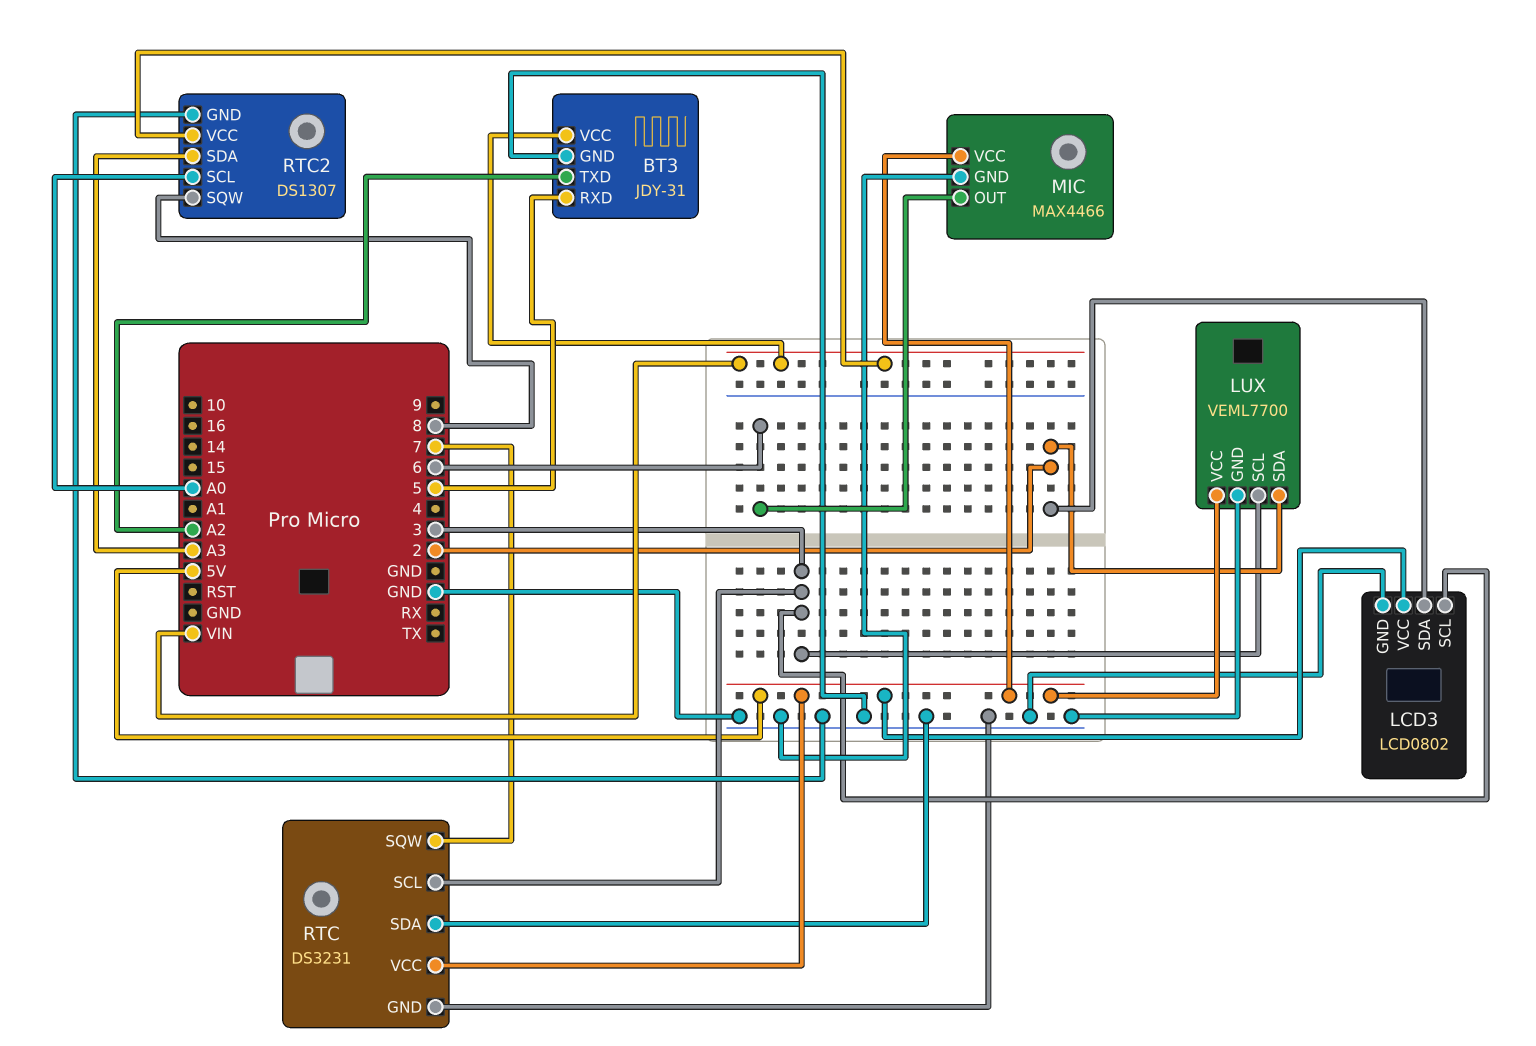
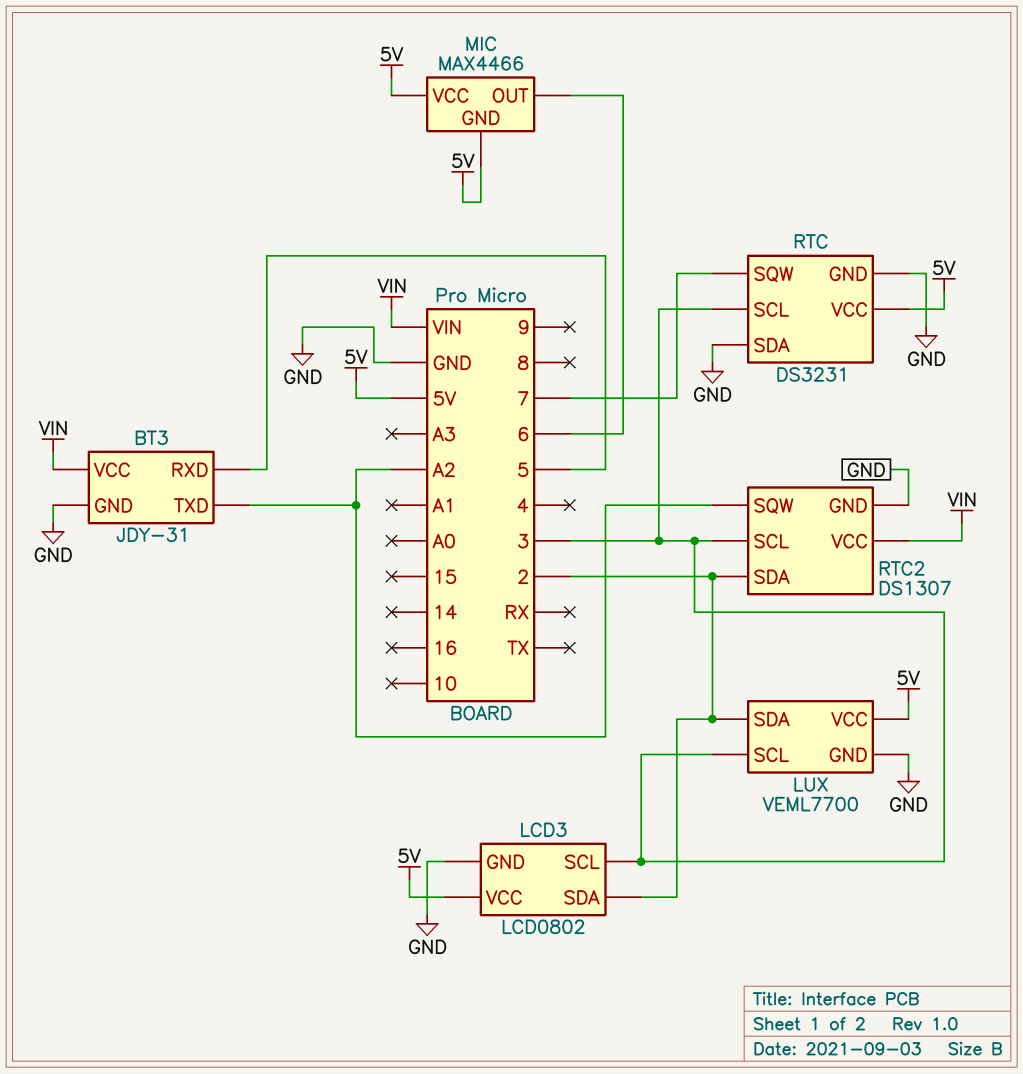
MIC pin GND: GND -> 5V
RTC2 pin SCL: A0 -> 3
RTC2 pin SDA: A3 -> 2
RTC2 pin SQW: 8 -> A2

